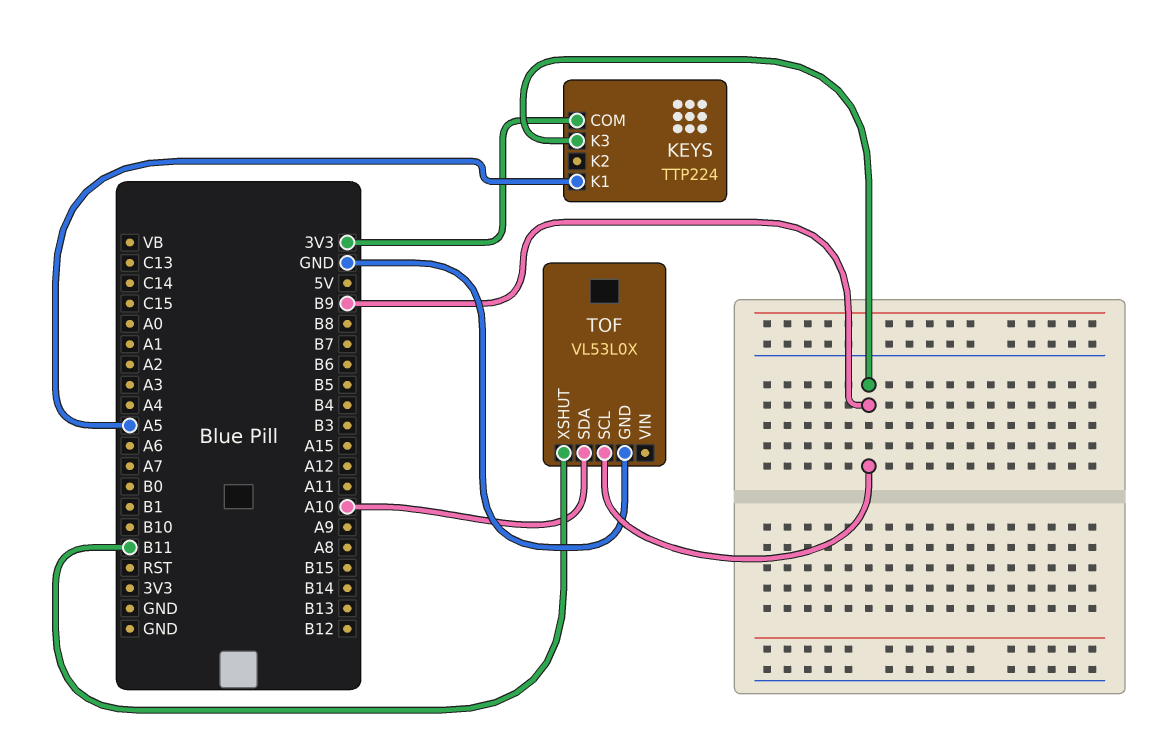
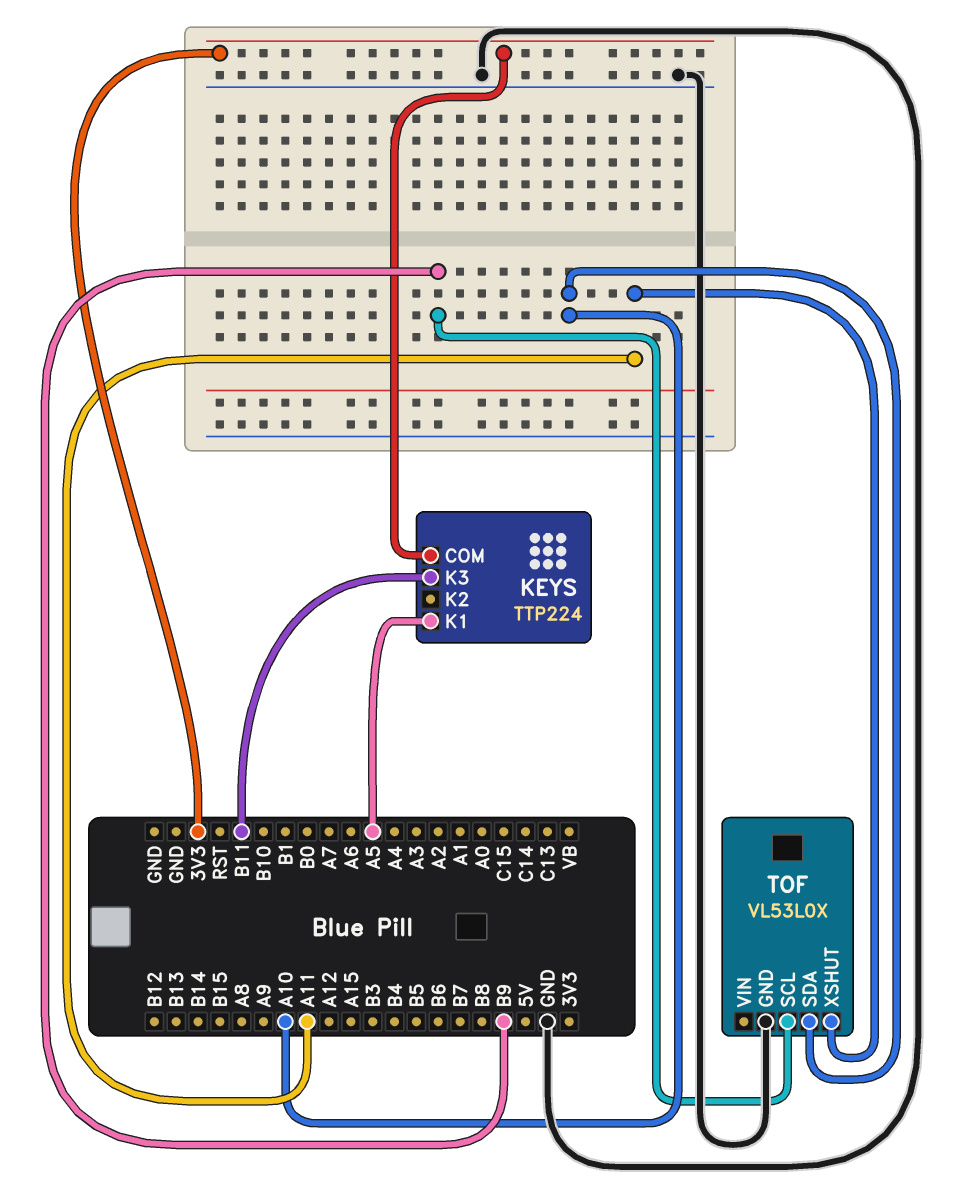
KEYS pin K3: B9 -> B11
TOF pin XSHUT: B11 -> A11

